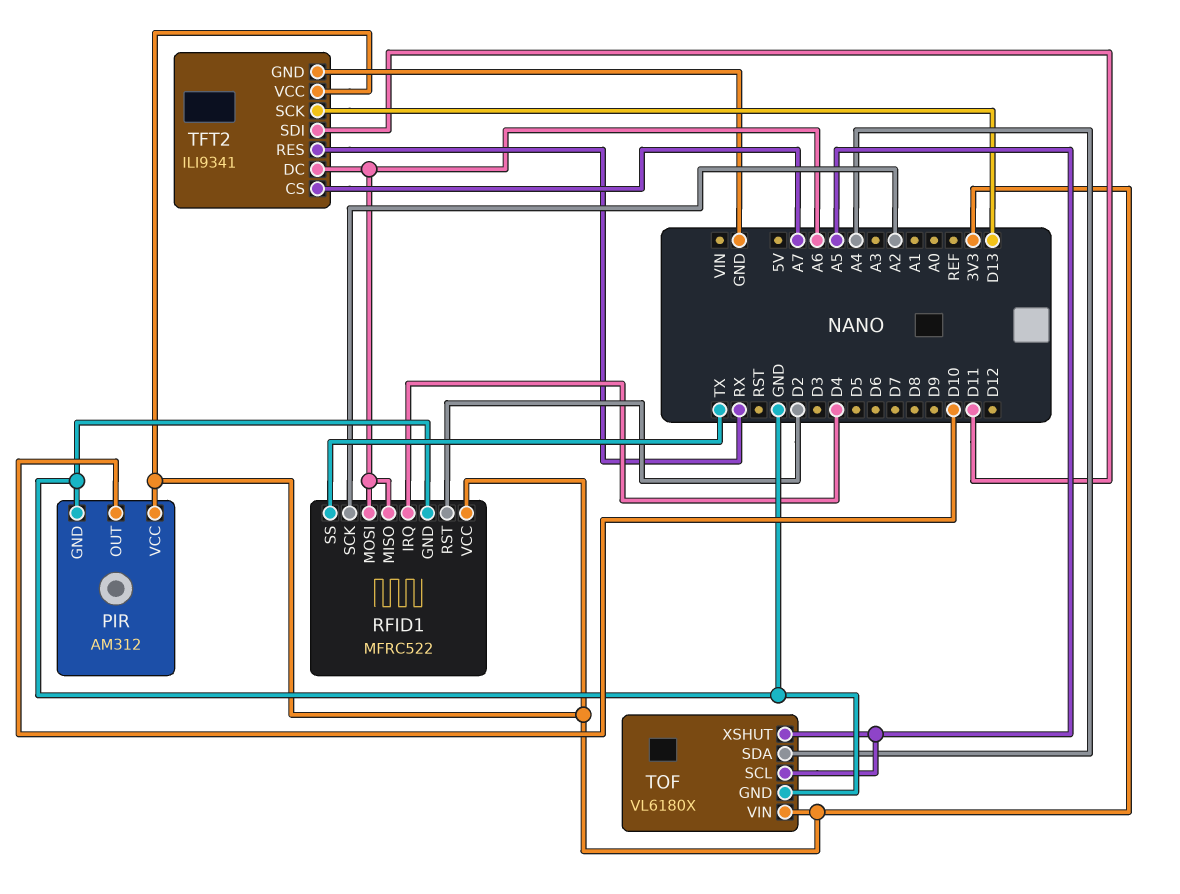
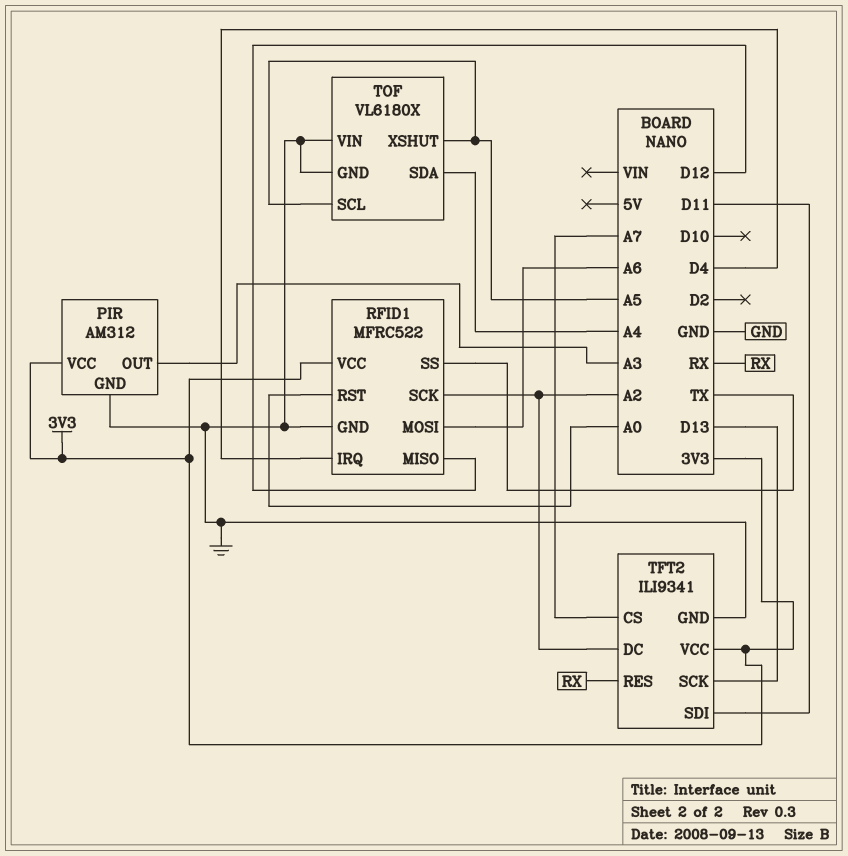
PIR pin OUT: D10 -> A3
RFID1 pin MISO: A6 -> D12
RFID1 pin RST: D2 -> A0
TFT2 pin DC: A6 -> A2
TOF pin VIN: 3V3 -> GND

